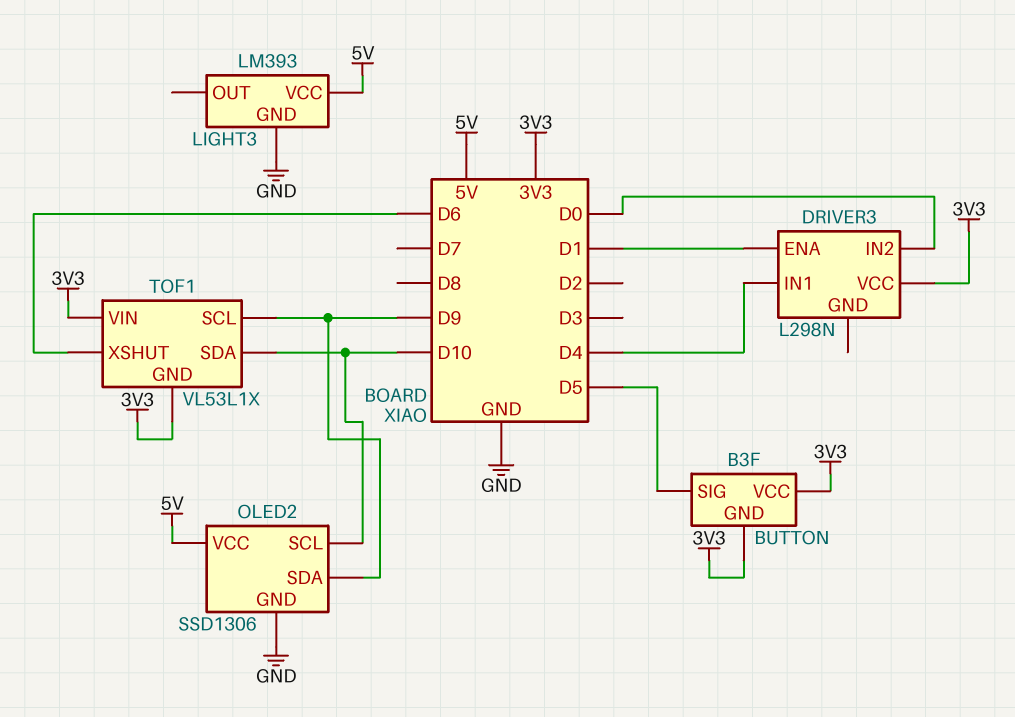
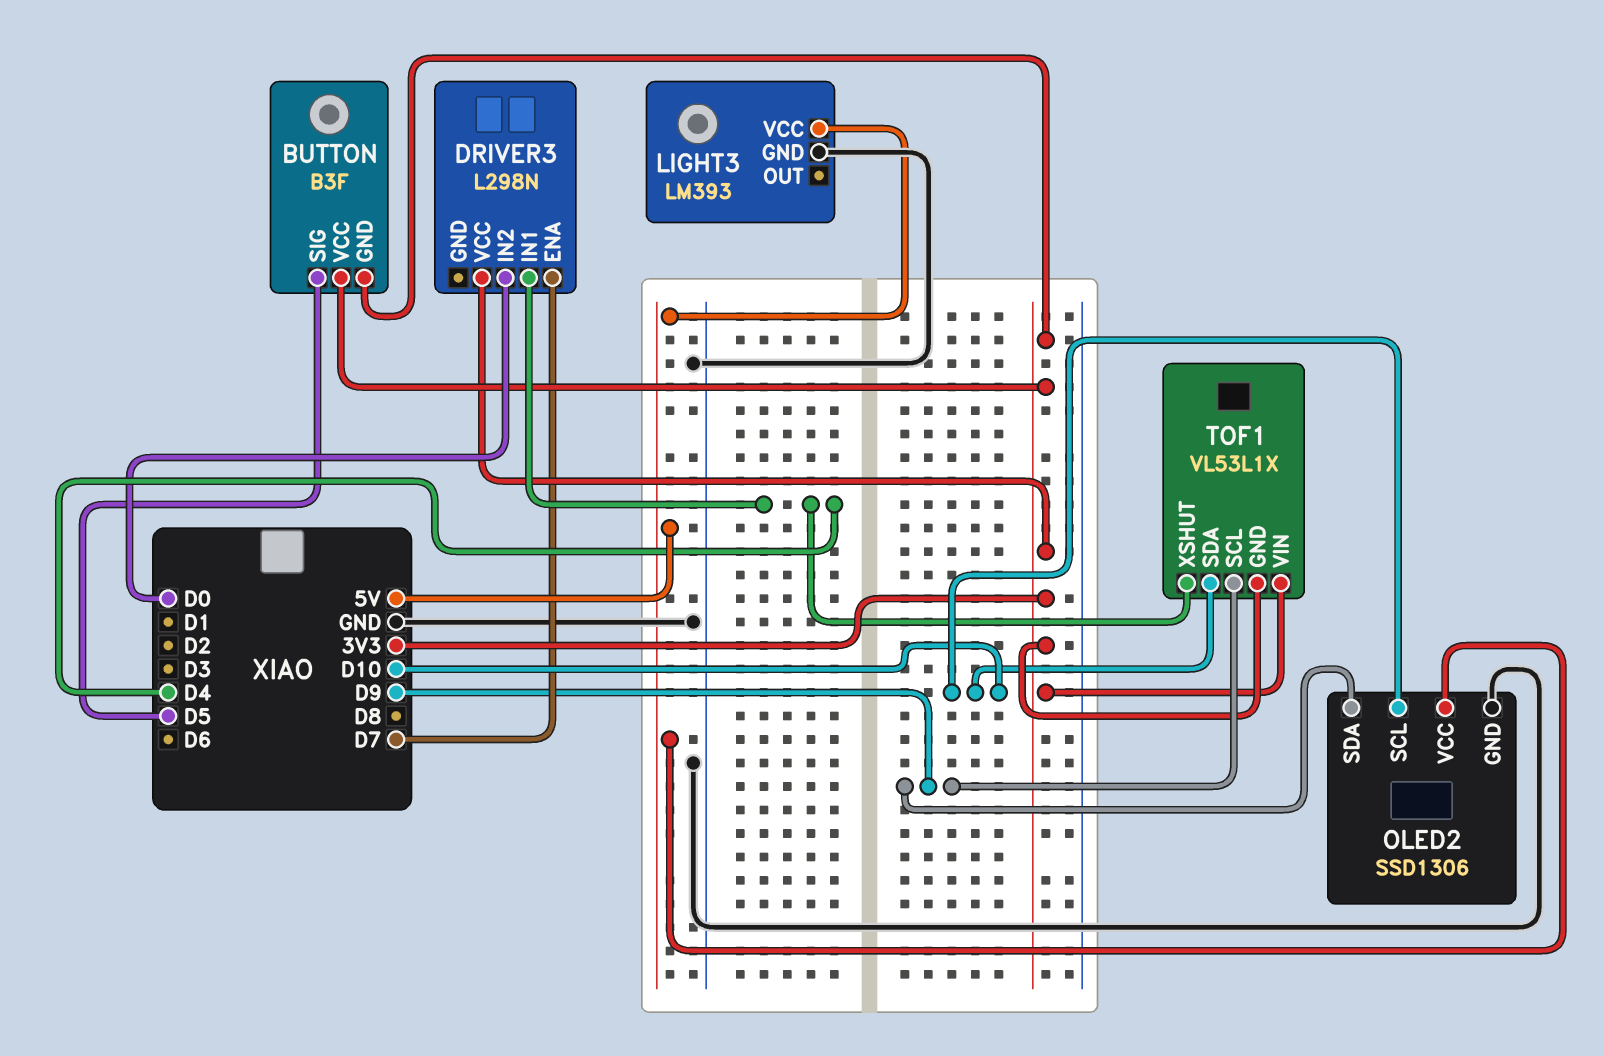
DRIVER3 pin ENA: D1 -> D7
TOF1 pin XSHUT: D6 -> D4

